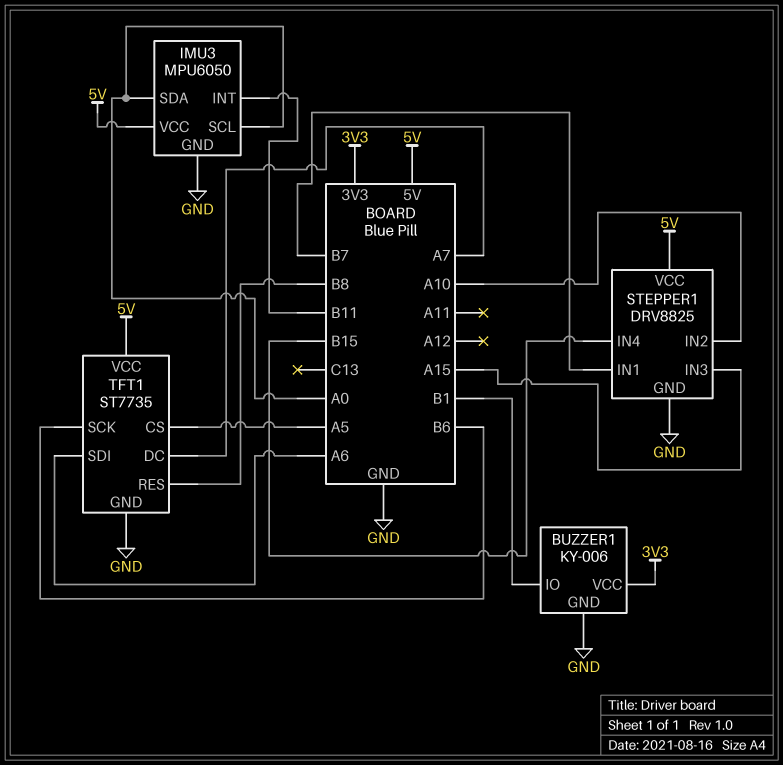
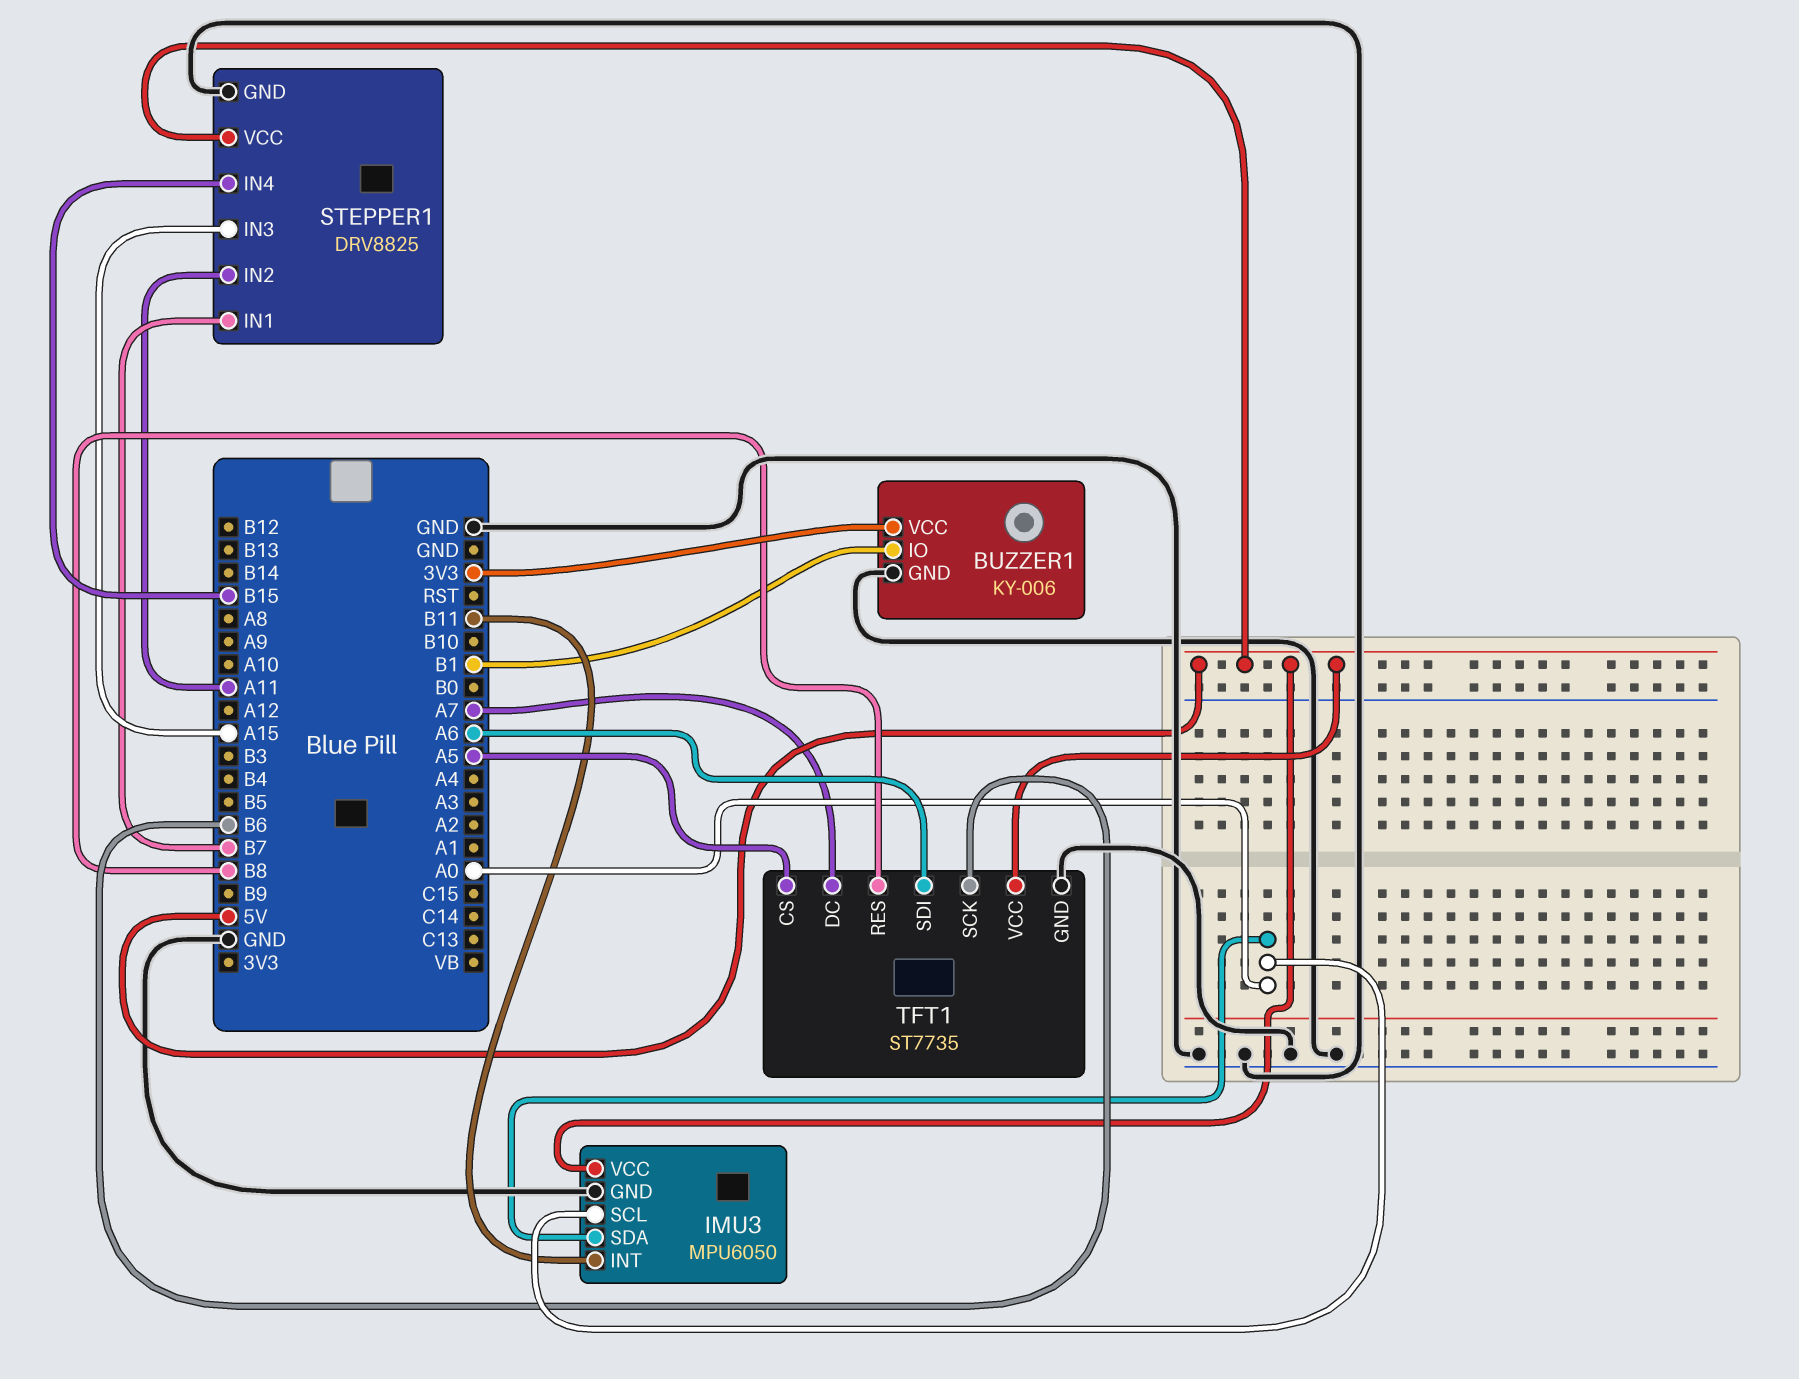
STEPPER1 pin IN2: A10 -> A11

